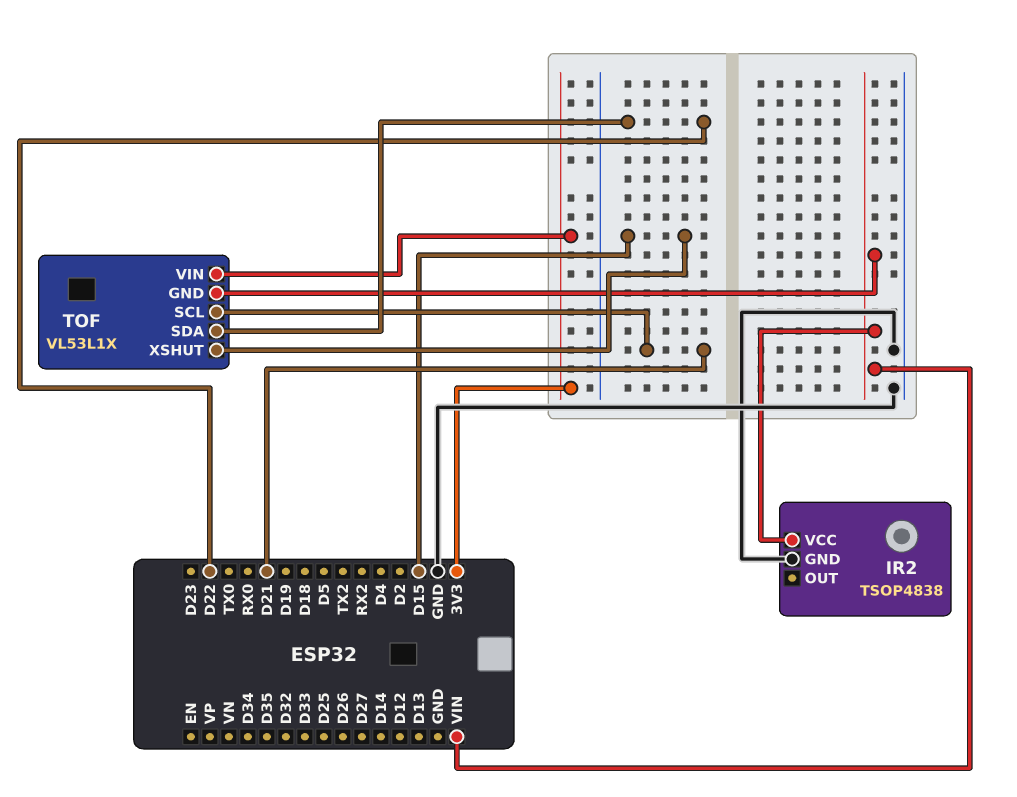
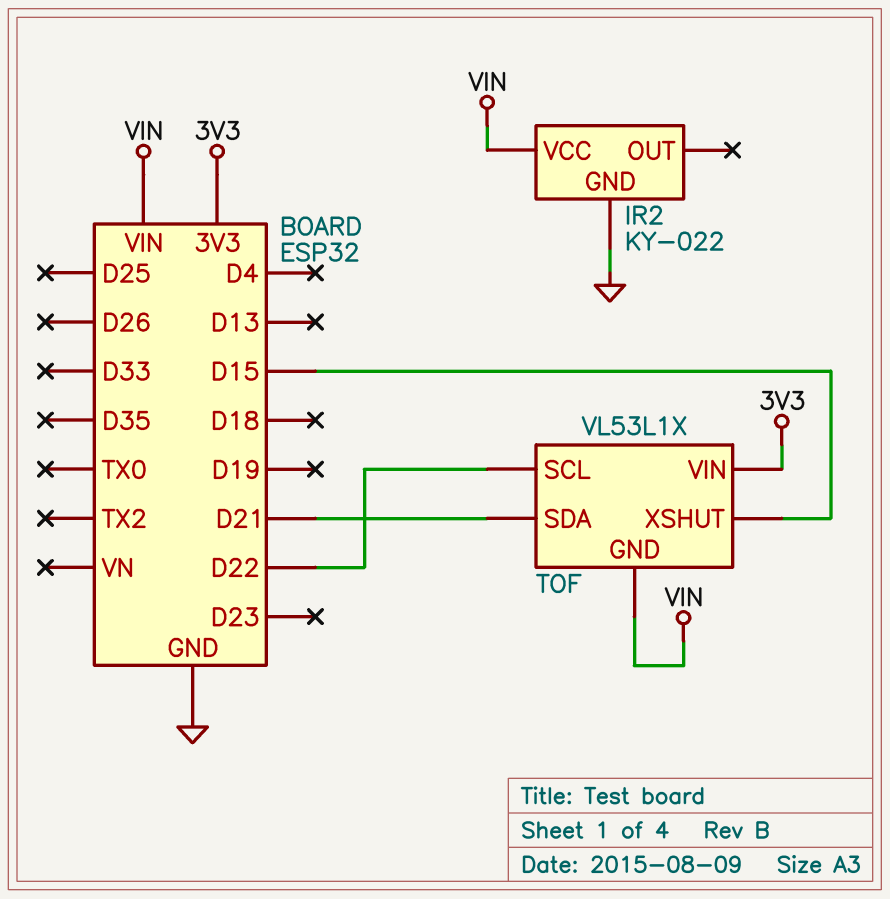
IR2: TSOP4838 -> KY-022
TOF pin SCL: D21 -> D22
TOF pin SDA: D22 -> D21

